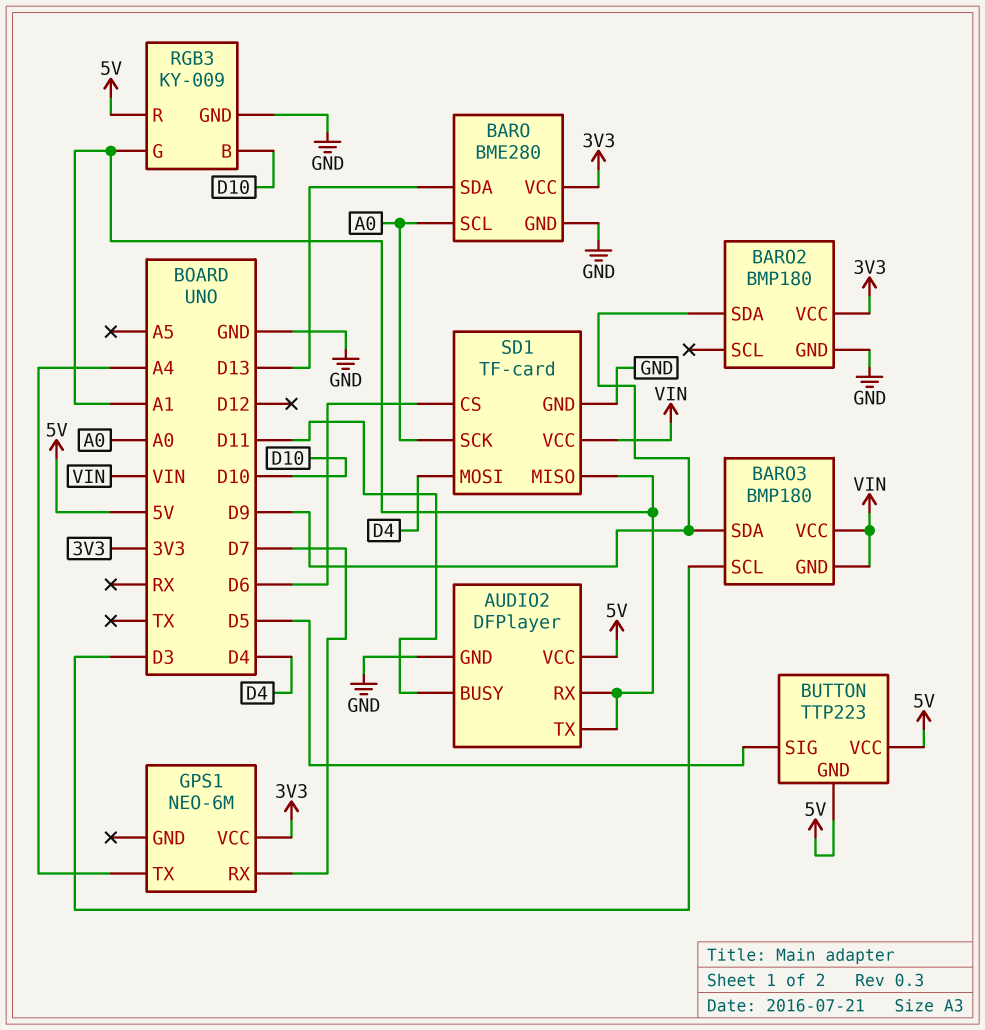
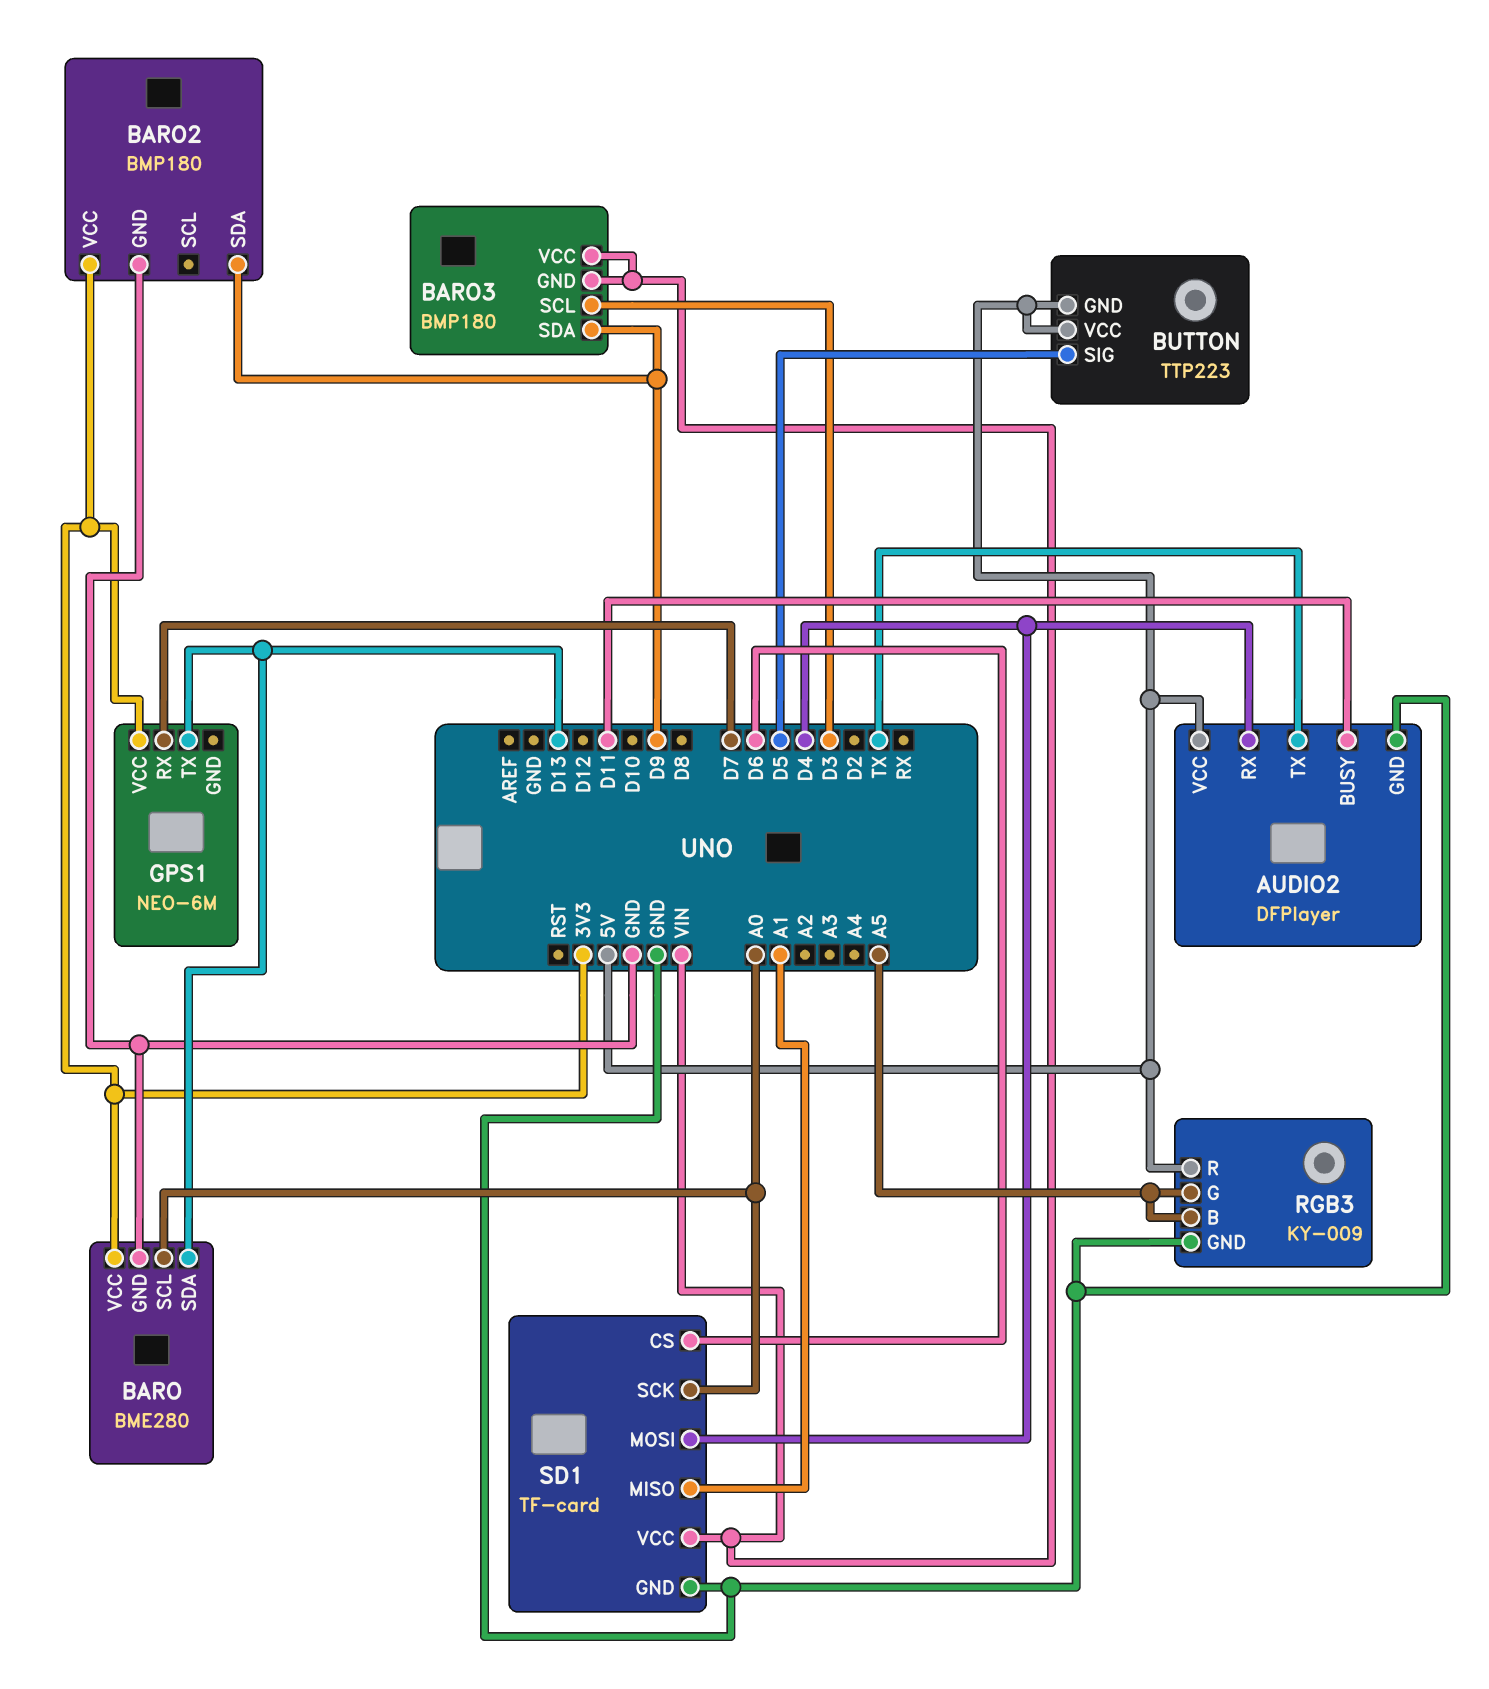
AUDIO2 pin RX: A1 -> D4
AUDIO2 pin TX: A1 -> TX
GPS1 pin TX: A4 -> D13
RGB3 pin B: D10 -> A5
RGB3 pin G: A1 -> A5

